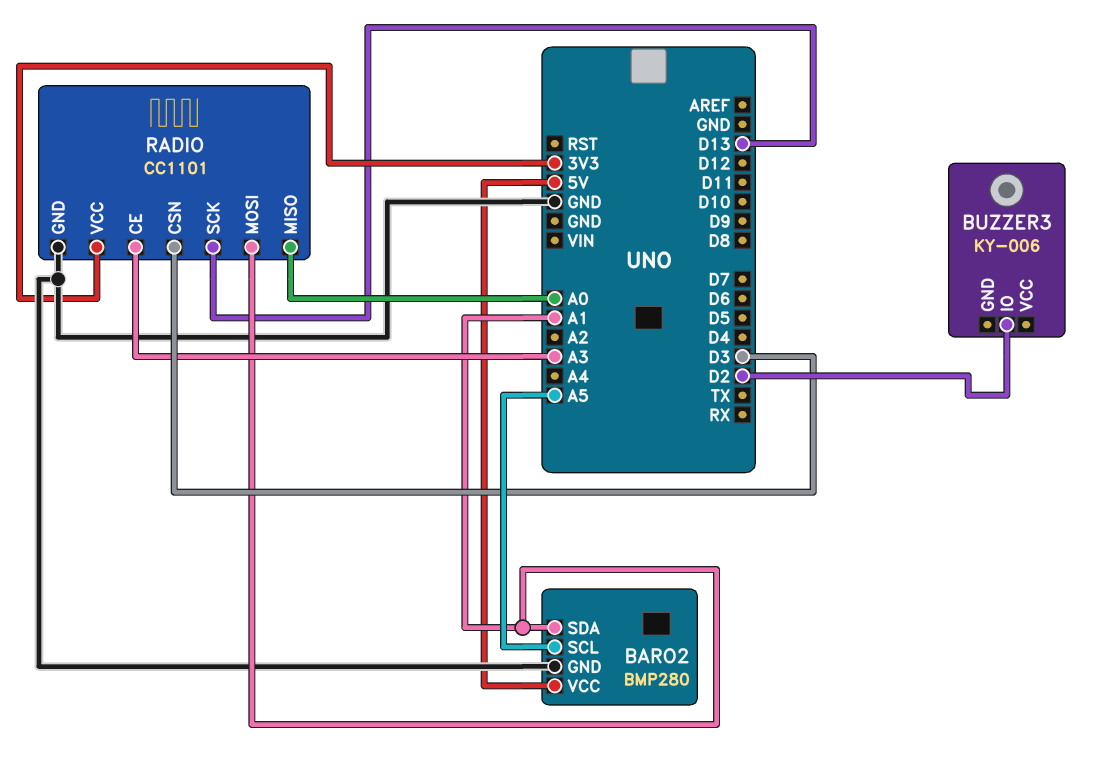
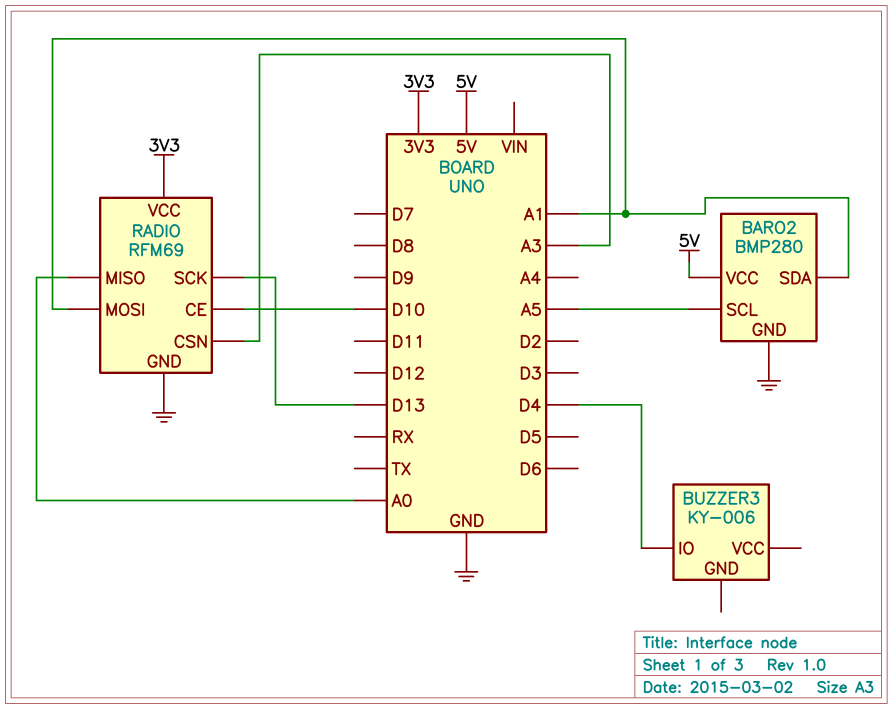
BUZZER3 pin IO: D2 -> D4
RADIO: CC1101 -> RFM69
RADIO pin CE: A3 -> D10
RADIO pin CSN: D3 -> A3

